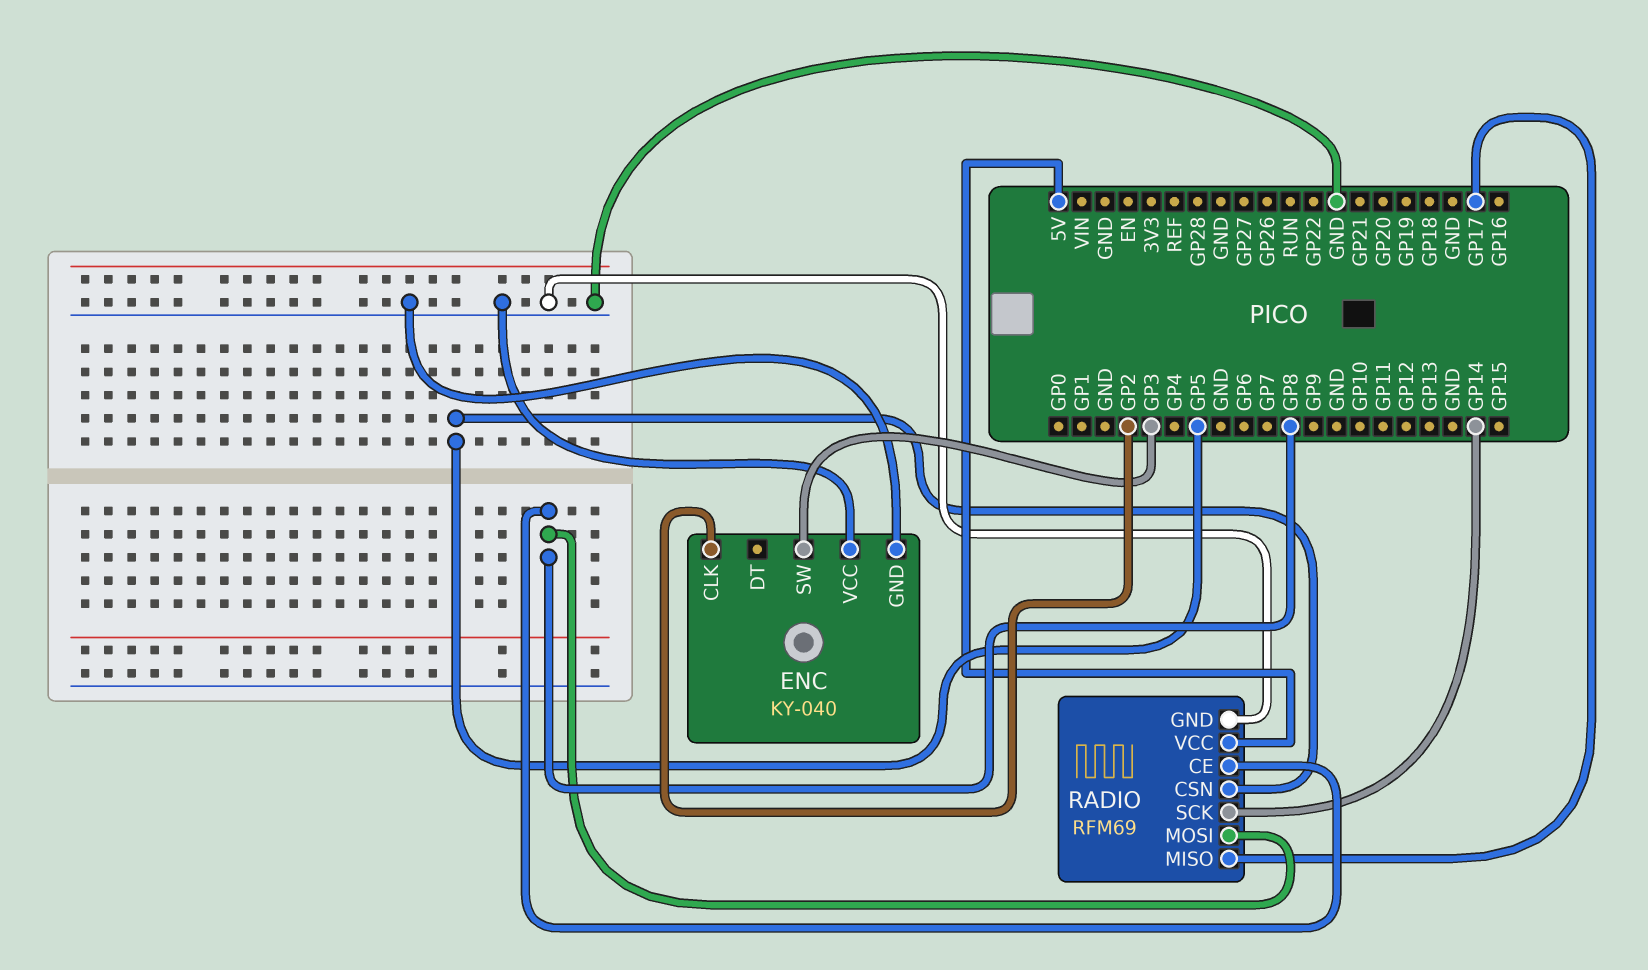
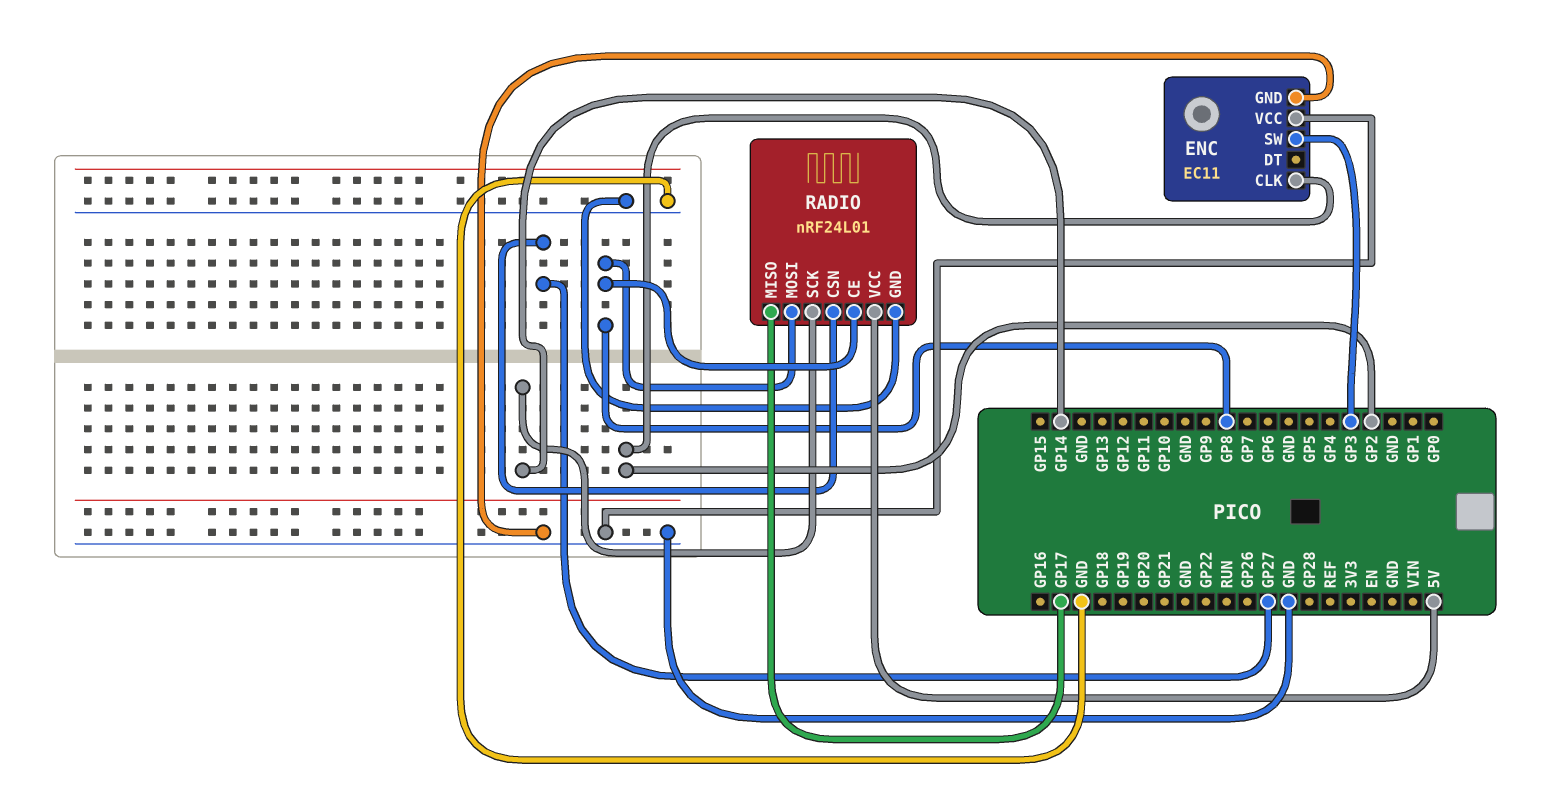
ENC: KY-040 -> EC11
RADIO: RFM69 -> nRF24L01
RADIO pin CSN: GP5 -> GP27

